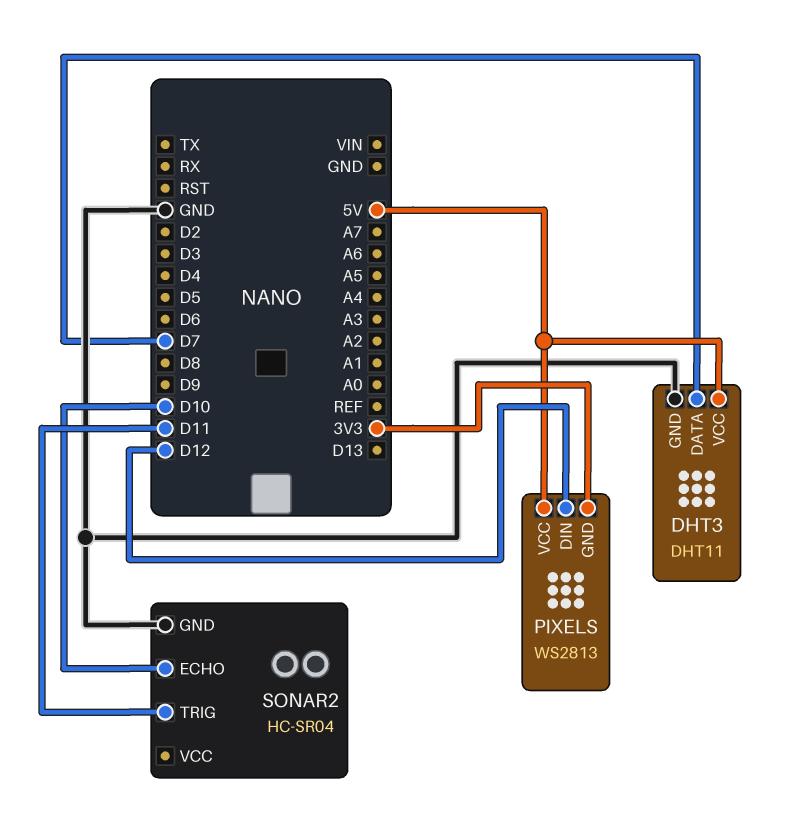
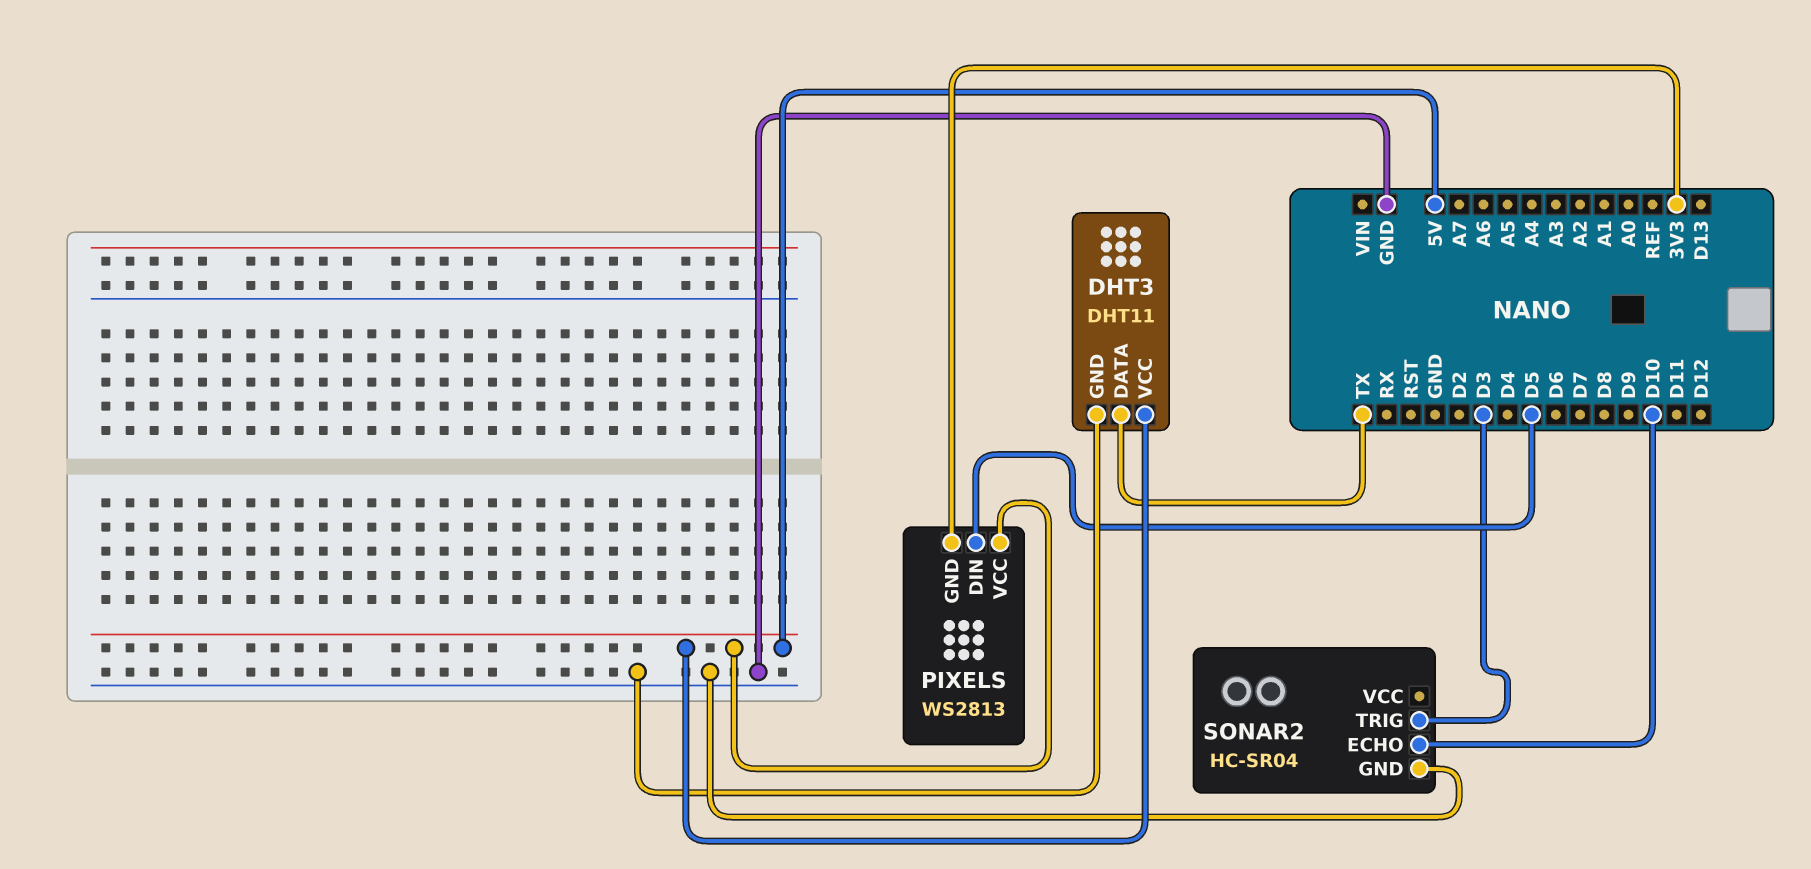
DHT3 pin DATA: D7 -> TX
PIXELS pin DIN: D12 -> D5
SONAR2 pin TRIG: D11 -> D3

